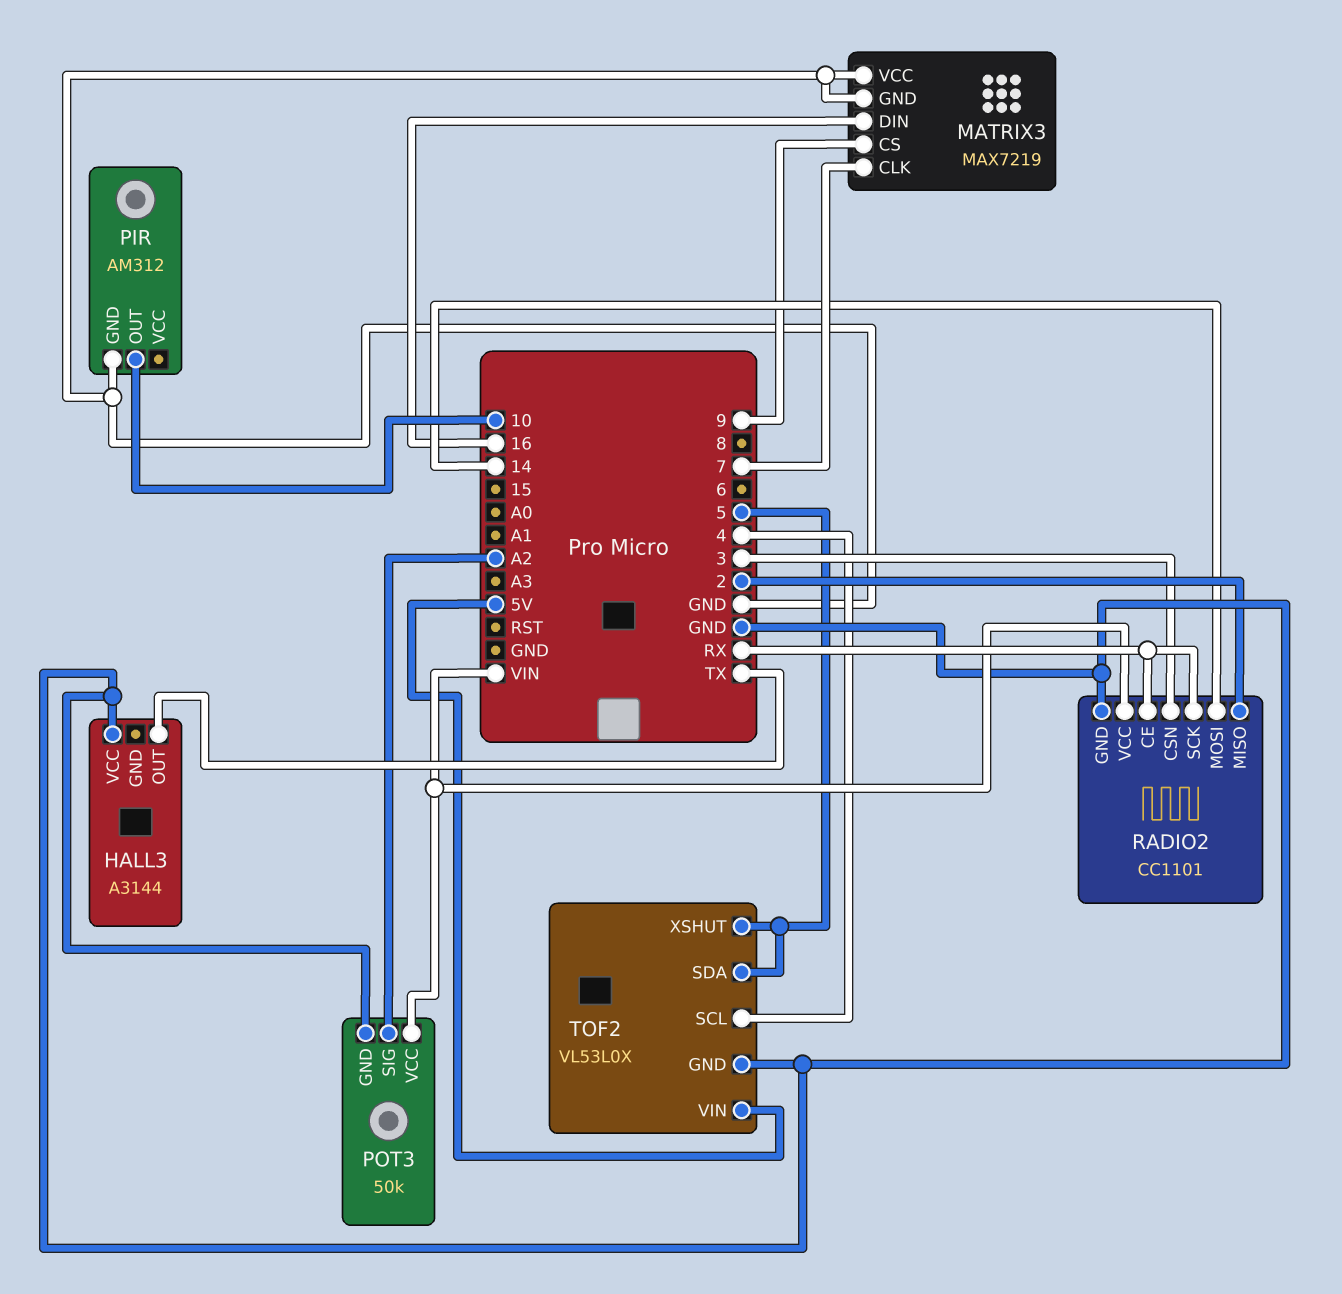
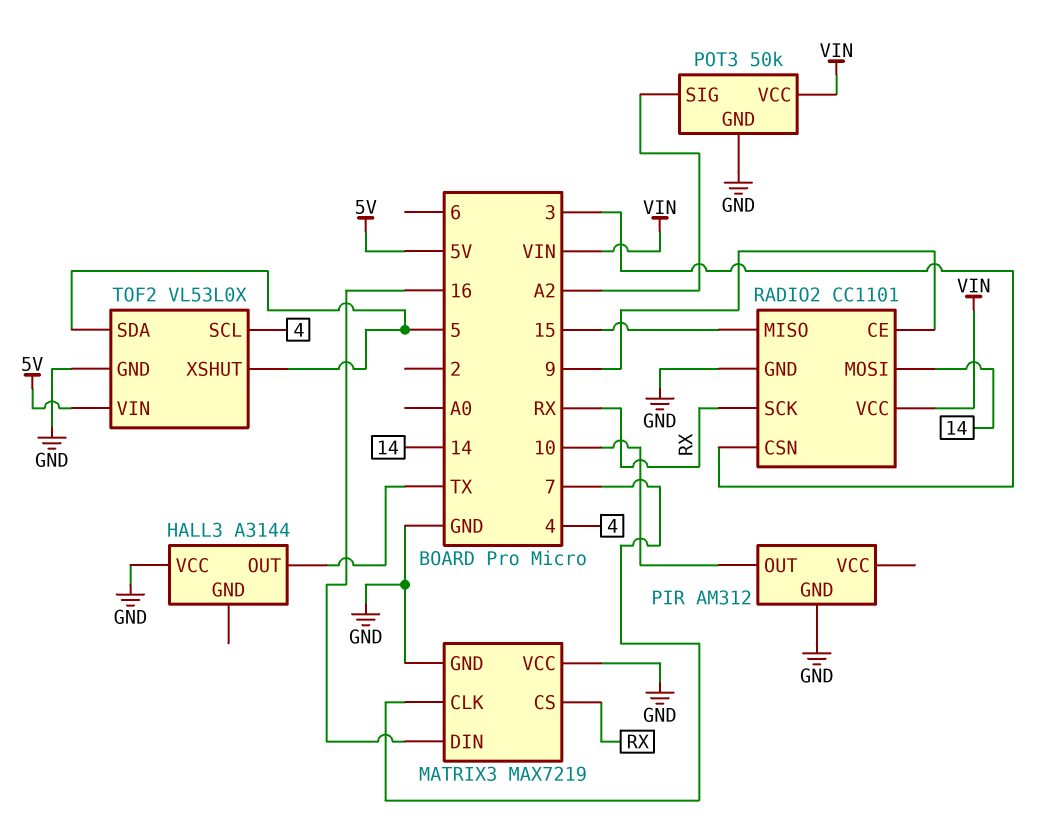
MATRIX3 pin CS: 9 -> RX
RADIO2 pin CE: RX -> 9
RADIO2 pin MISO: 2 -> 15

